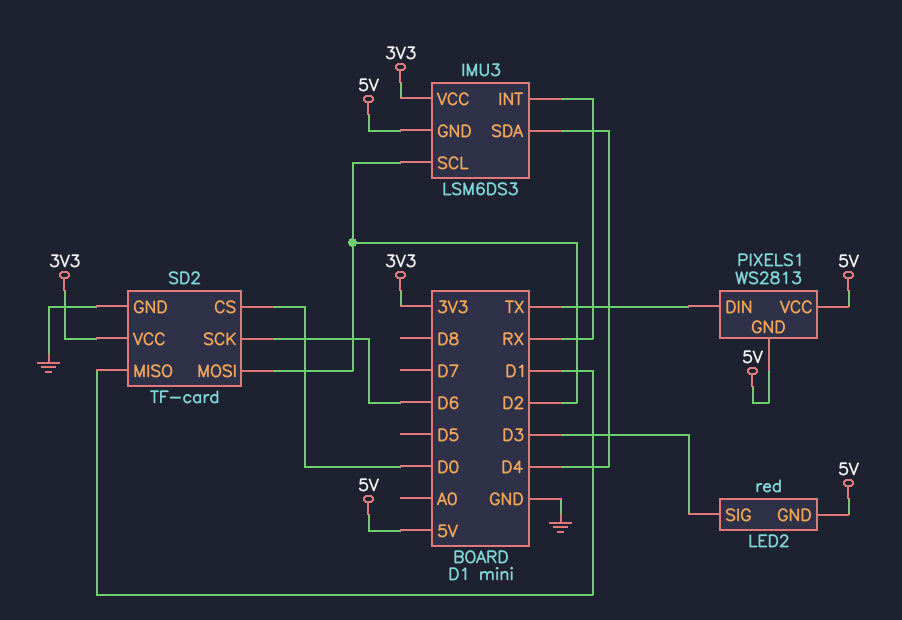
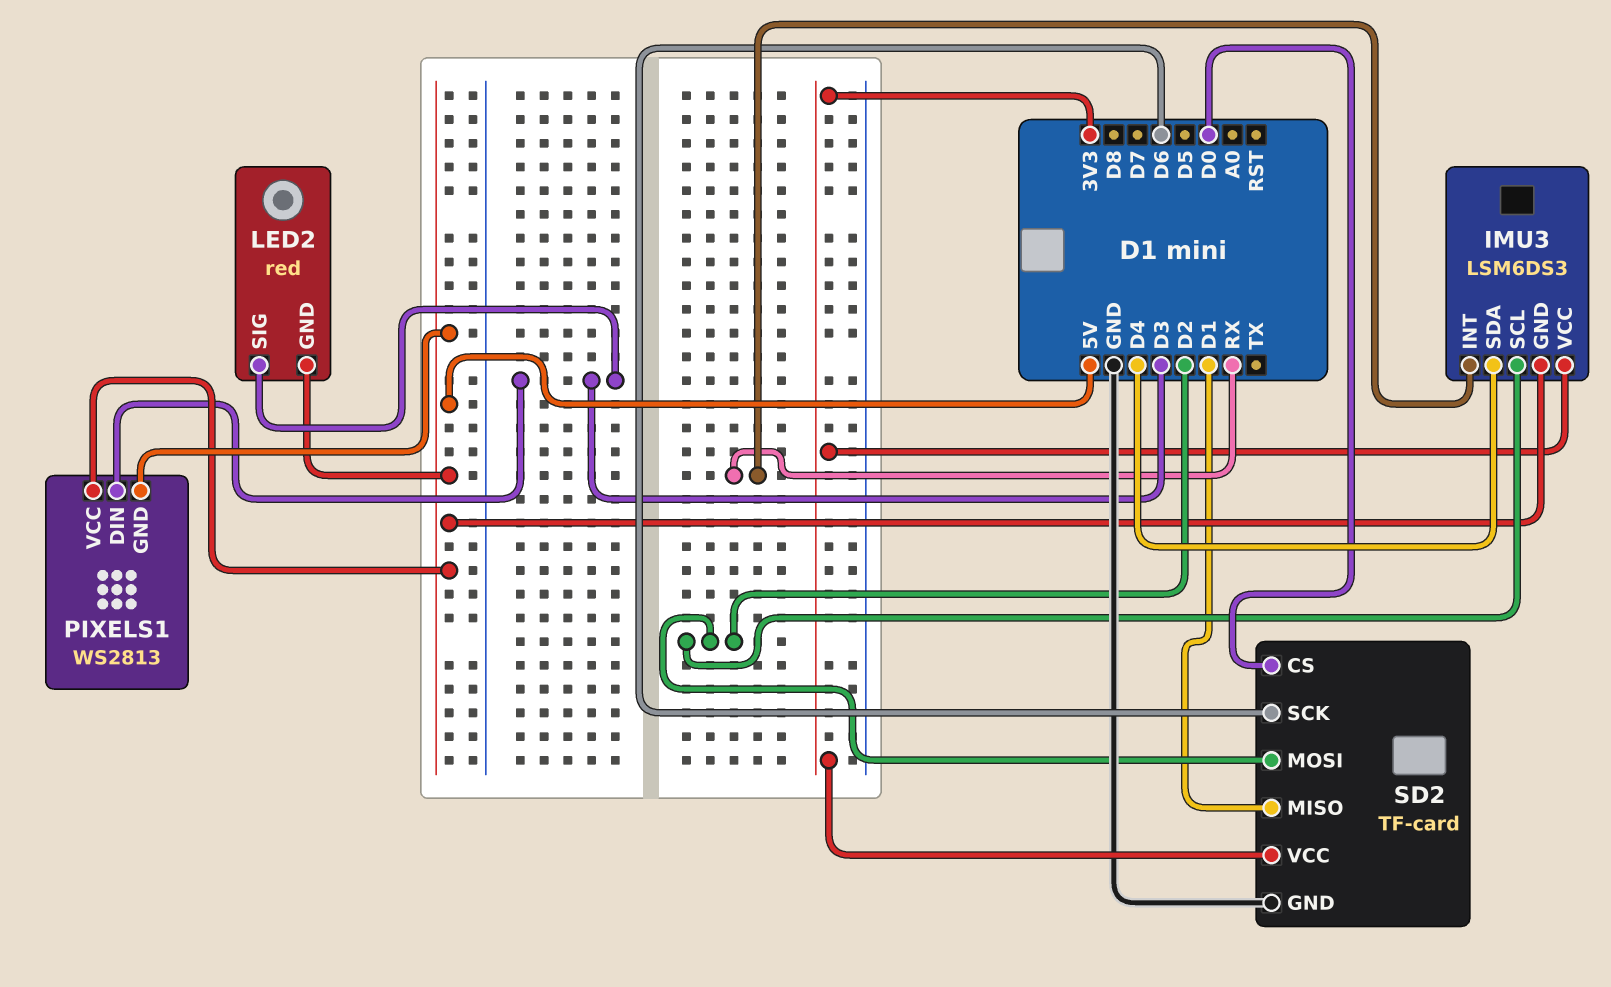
PIXELS1 pin DIN: TX -> D3

